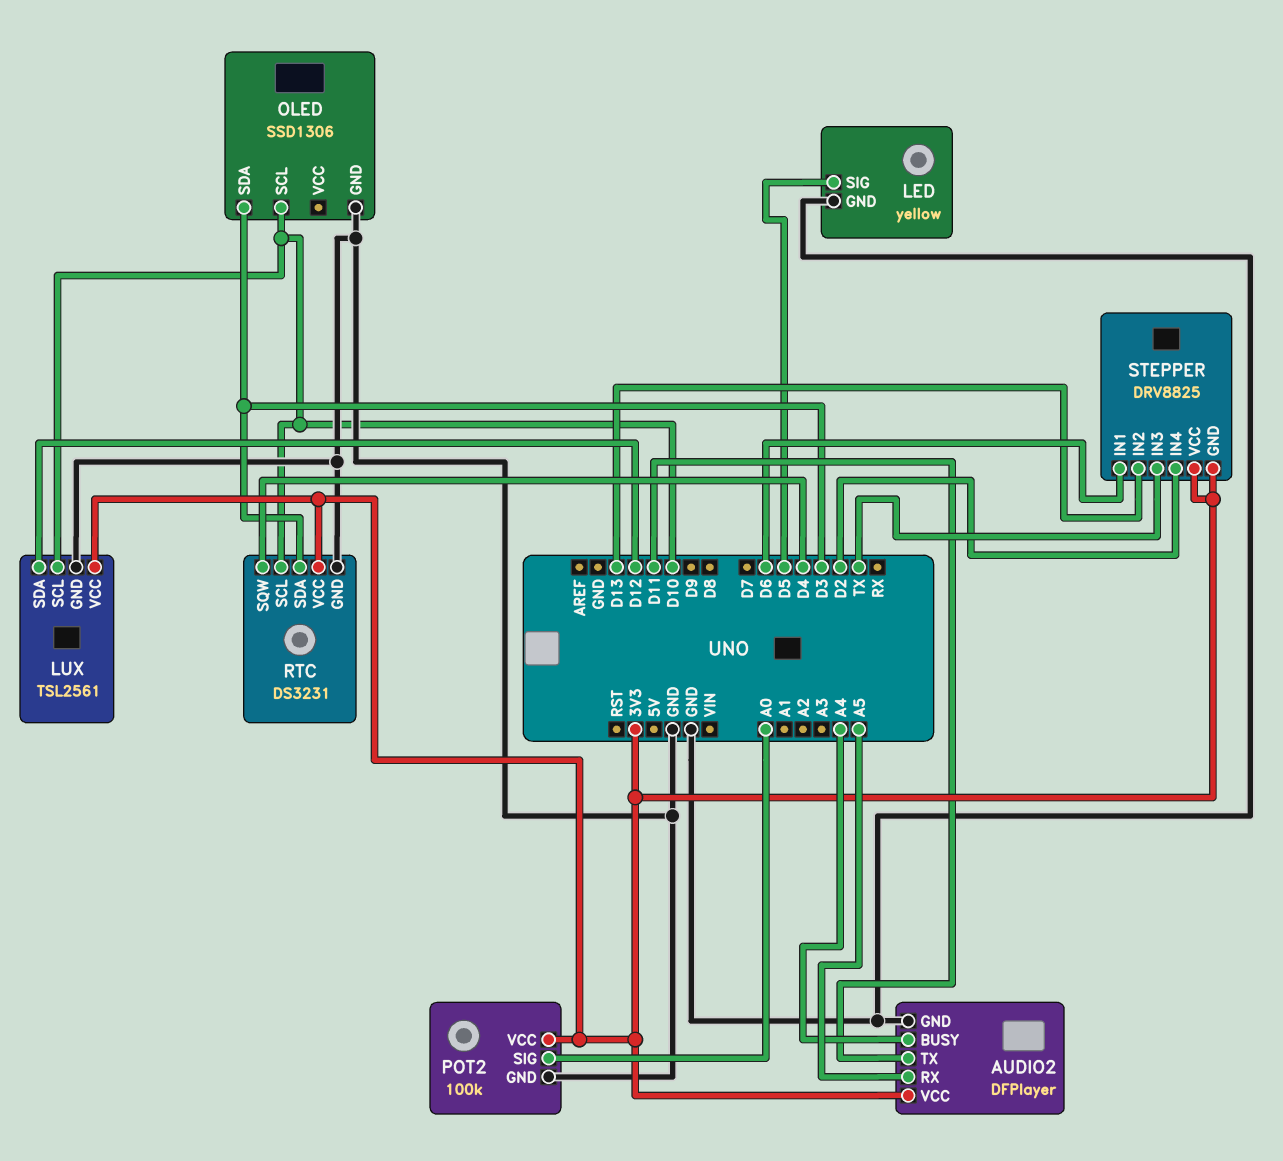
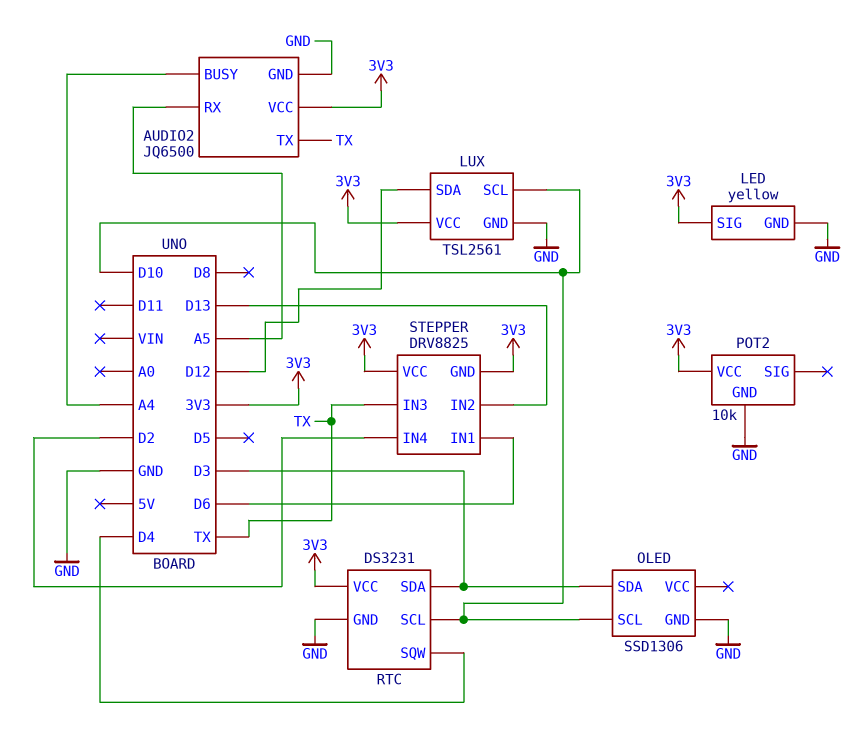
AUDIO2: DFPlayer -> JQ6500
AUDIO2 pin TX: D11 -> TX
LED pin SIG: D5 -> 3V3
POT2: 100k -> 10k
POT2 pin SIG: A0 -> none

